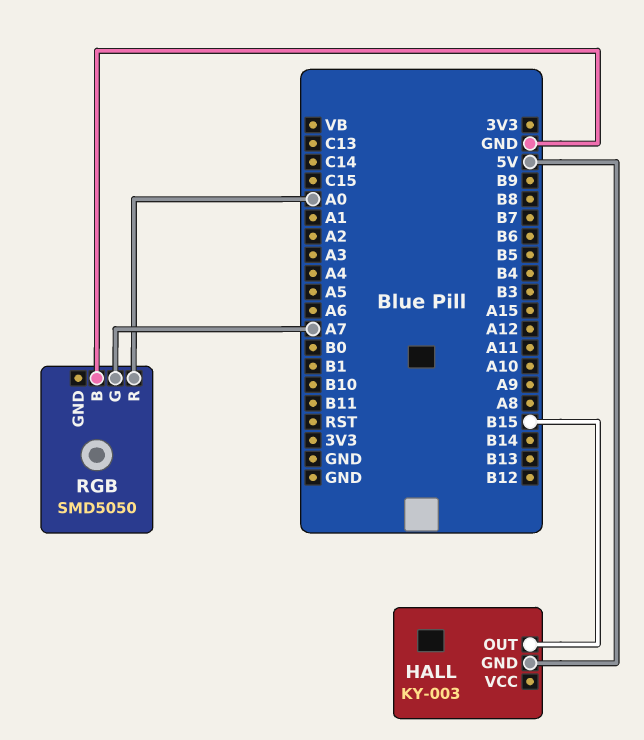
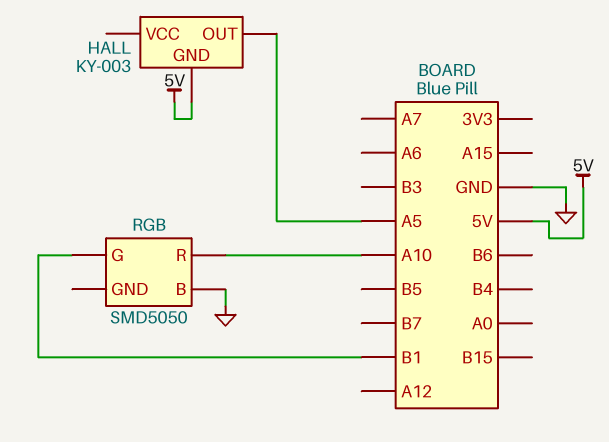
HALL pin OUT: B15 -> A5
RGB pin G: A7 -> B1
RGB pin R: A0 -> A10

